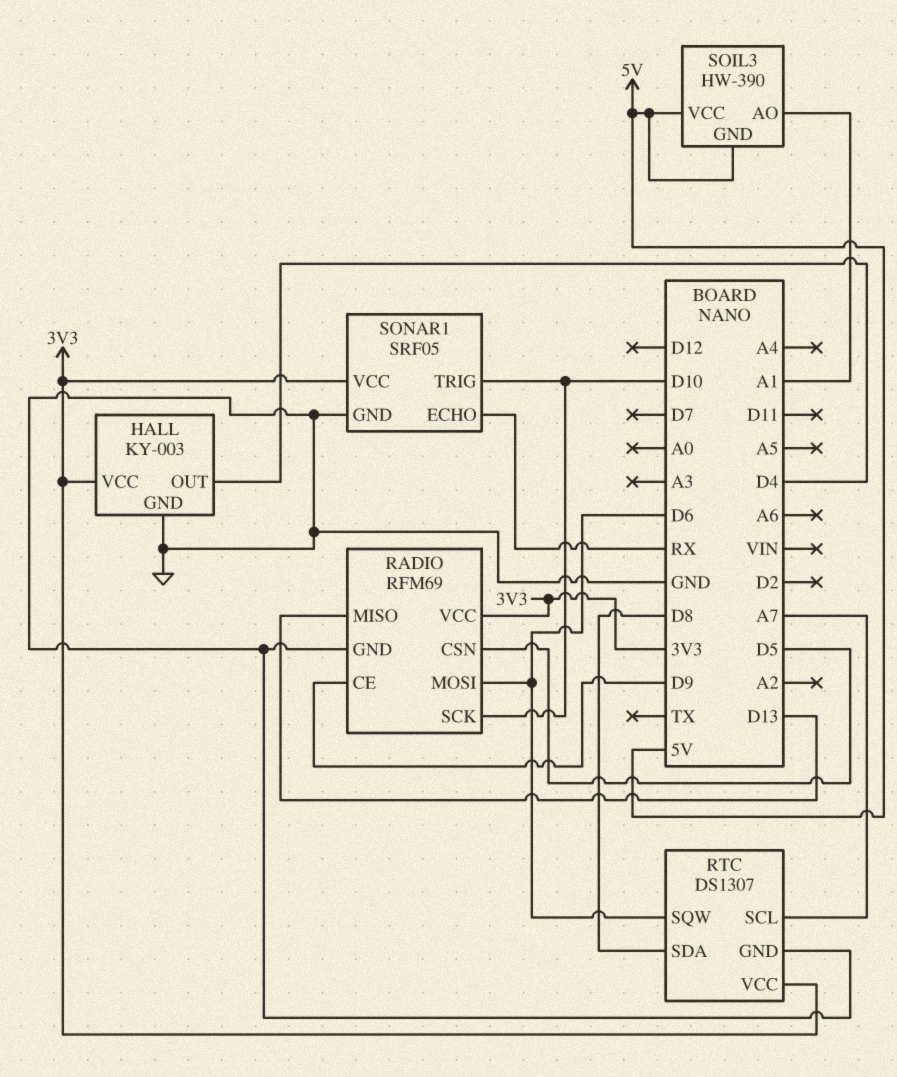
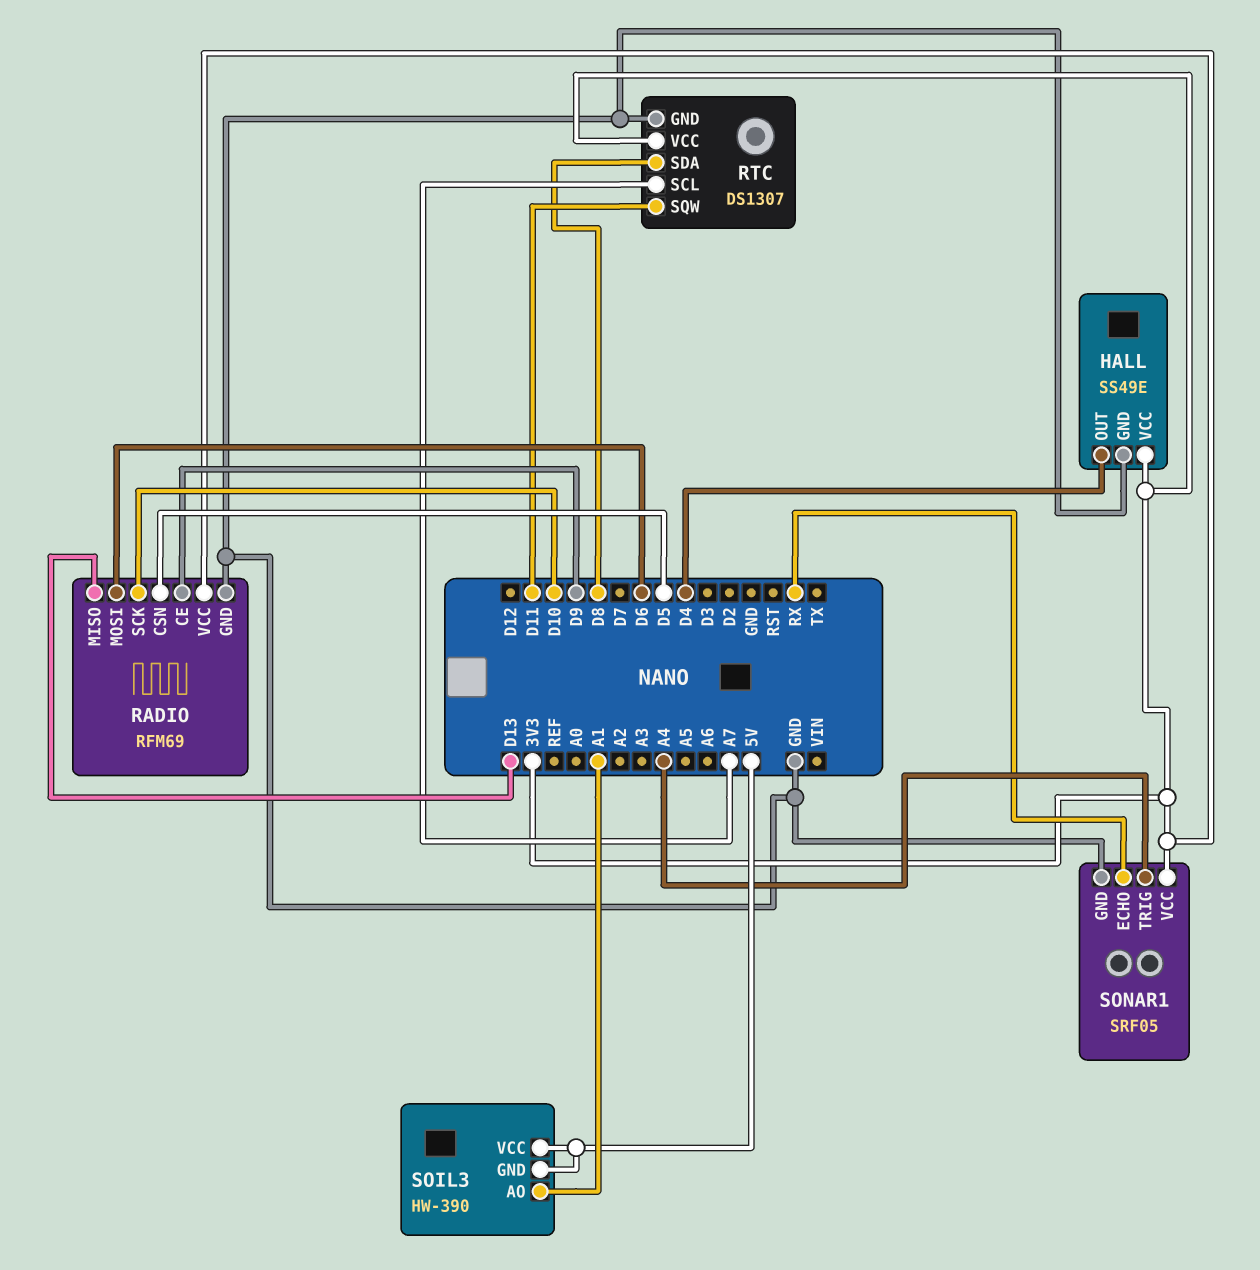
HALL: KY-003 -> SS49E
RTC pin SQW: D6 -> D11
SONAR1 pin TRIG: D10 -> A4

